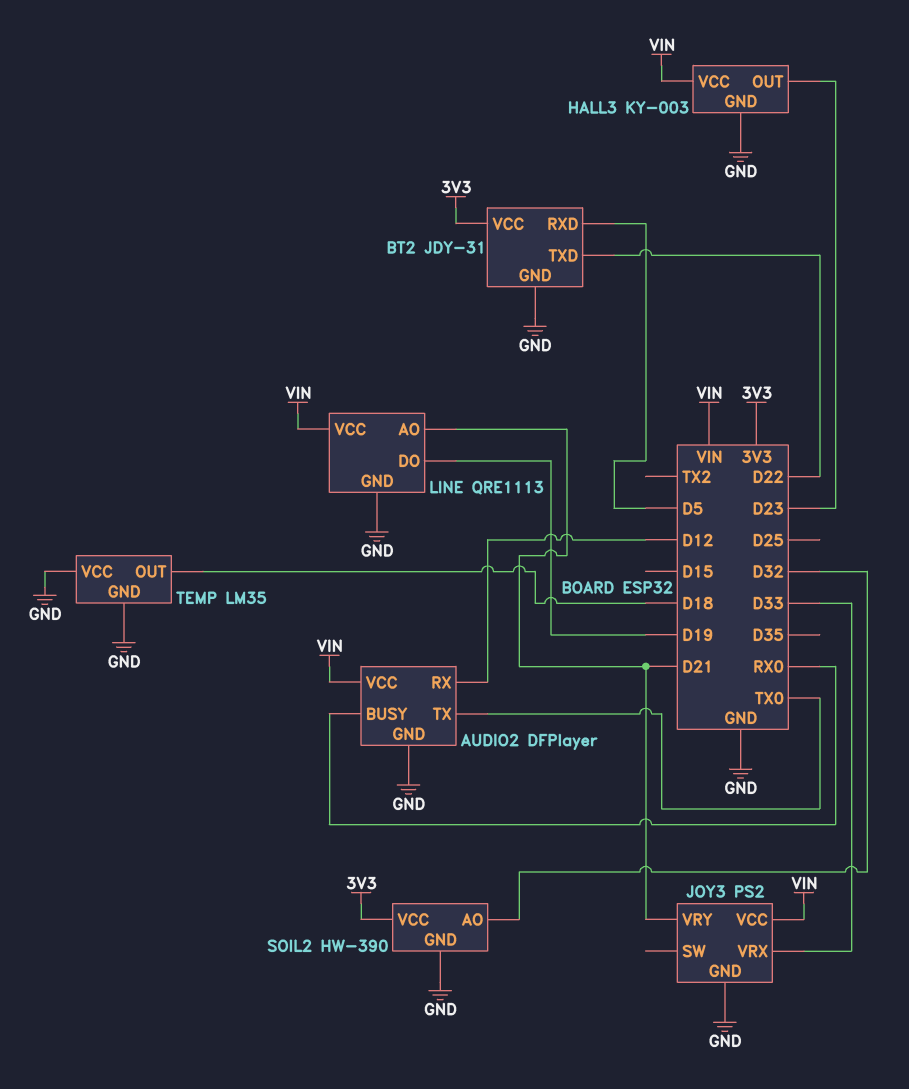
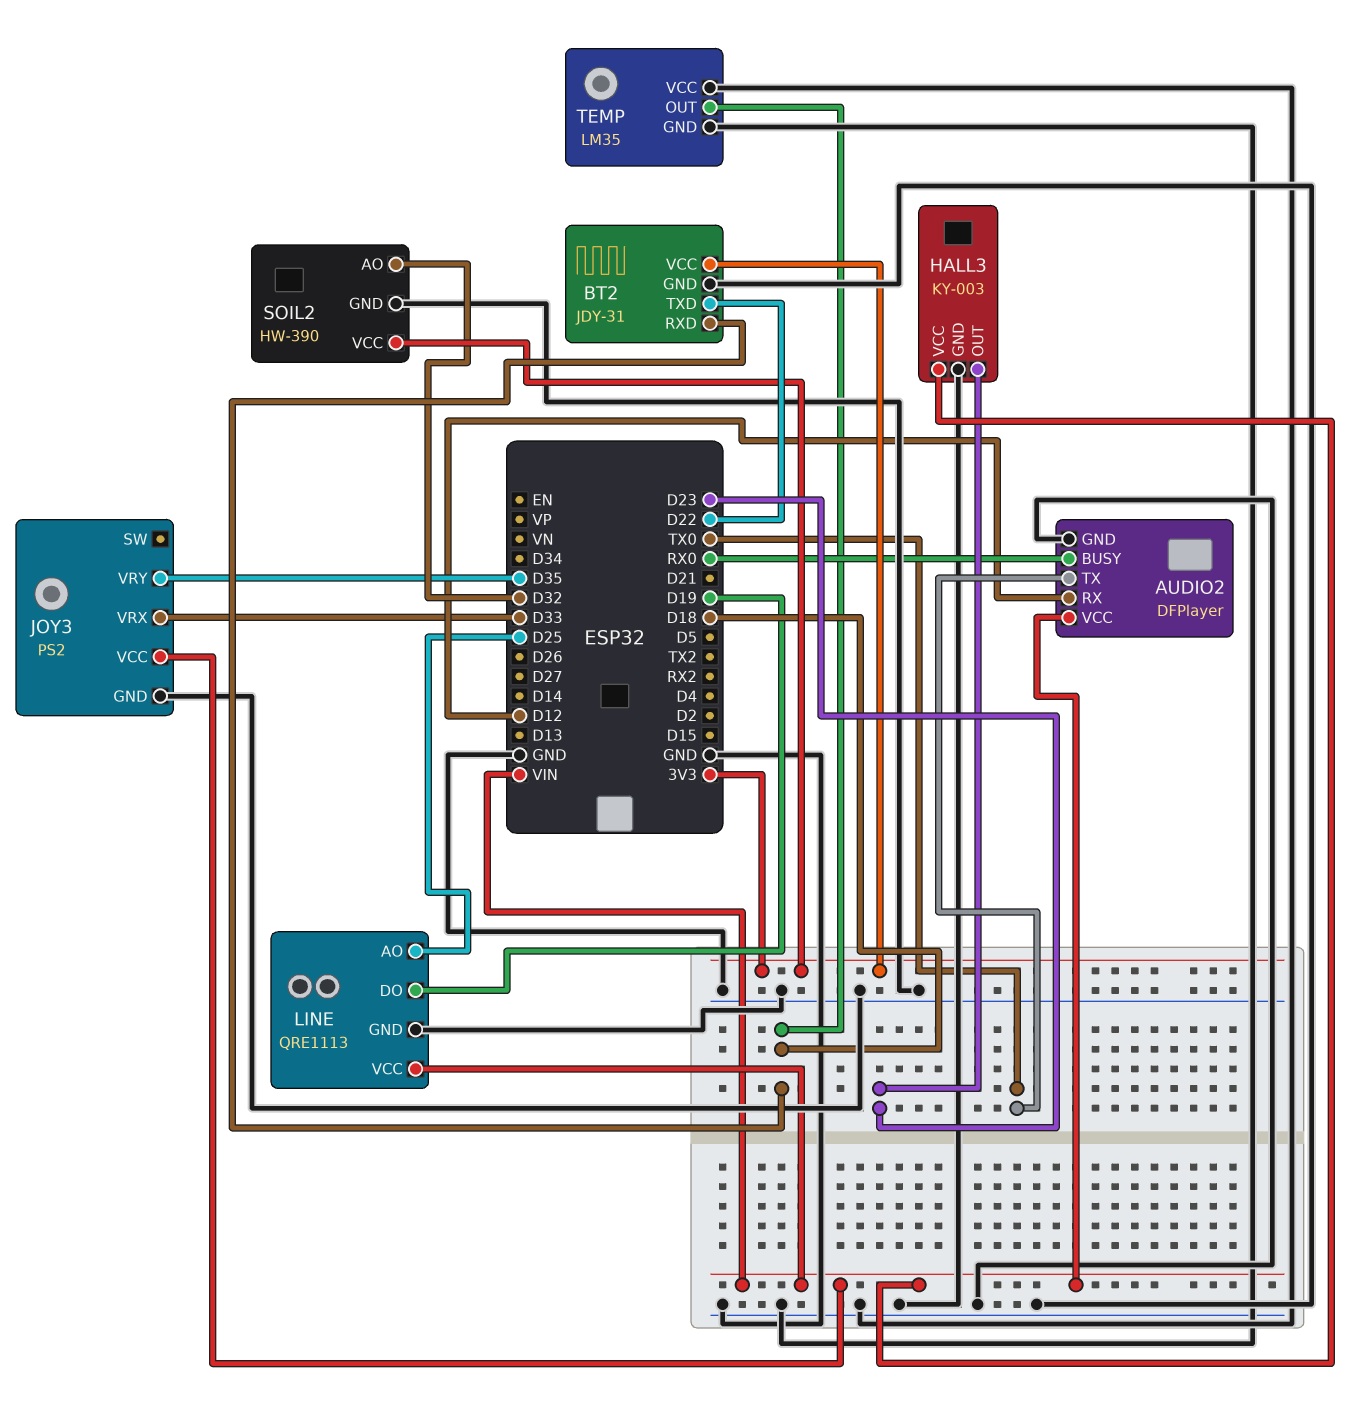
BT2 pin RXD: D5 -> D18
JOY3 pin VRY: D21 -> D35
LINE pin AO: D21 -> D25

